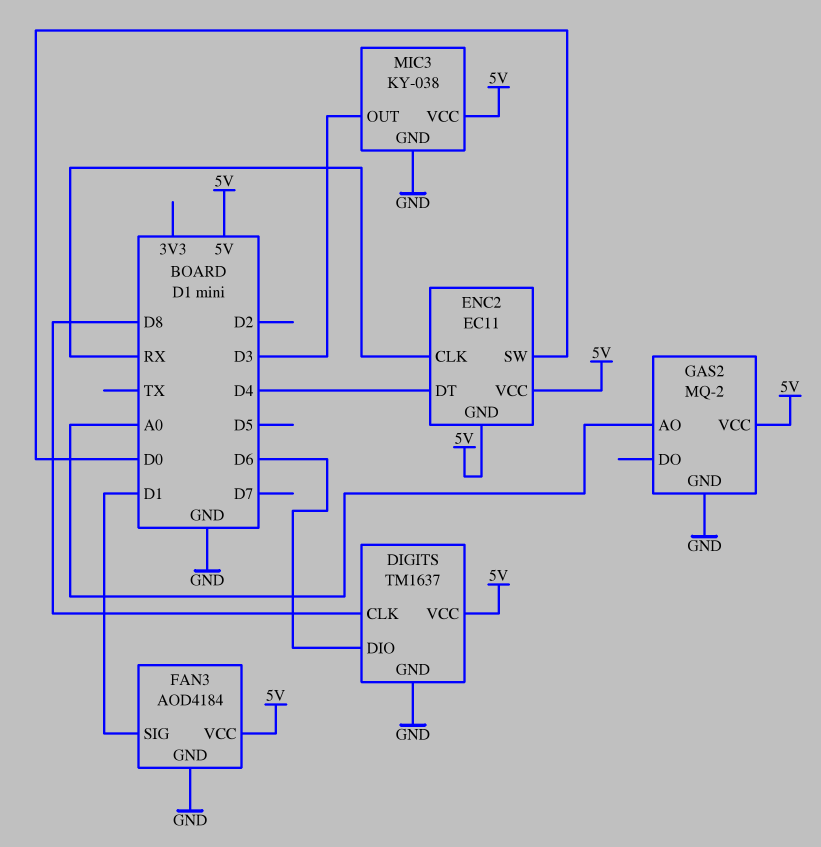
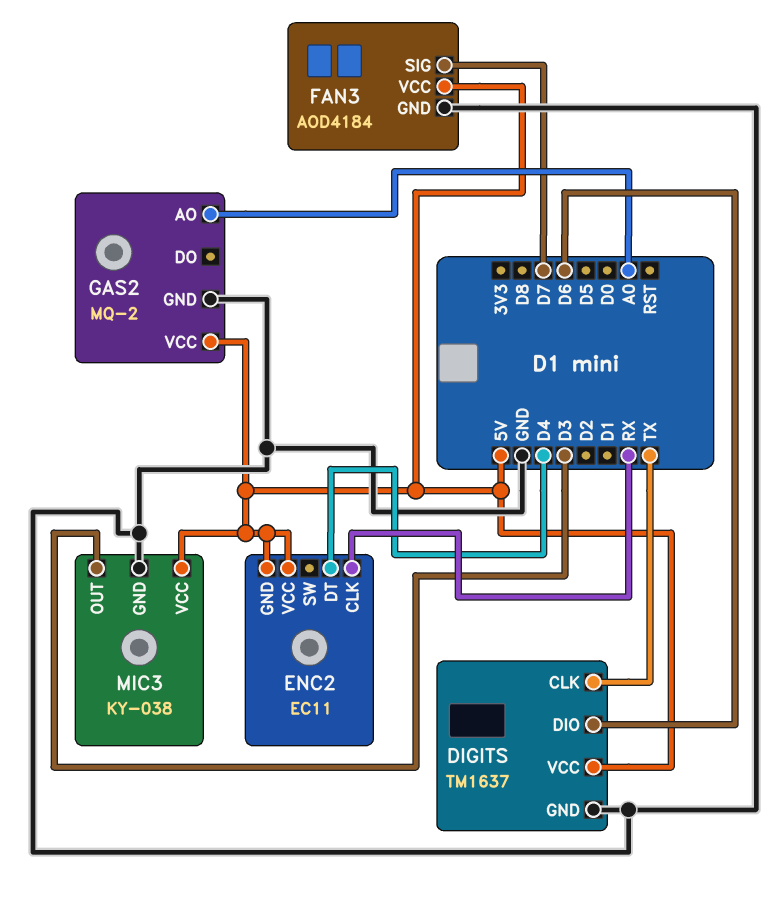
DIGITS pin CLK: D8 -> TX
ENC2 pin SW: D0 -> none
FAN3 pin SIG: D1 -> D7

